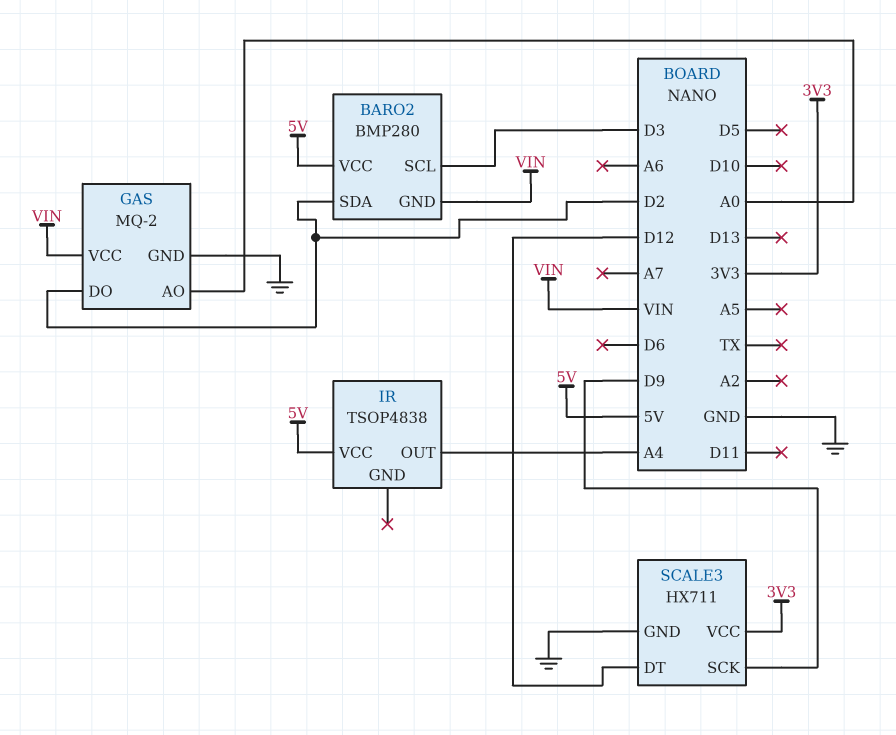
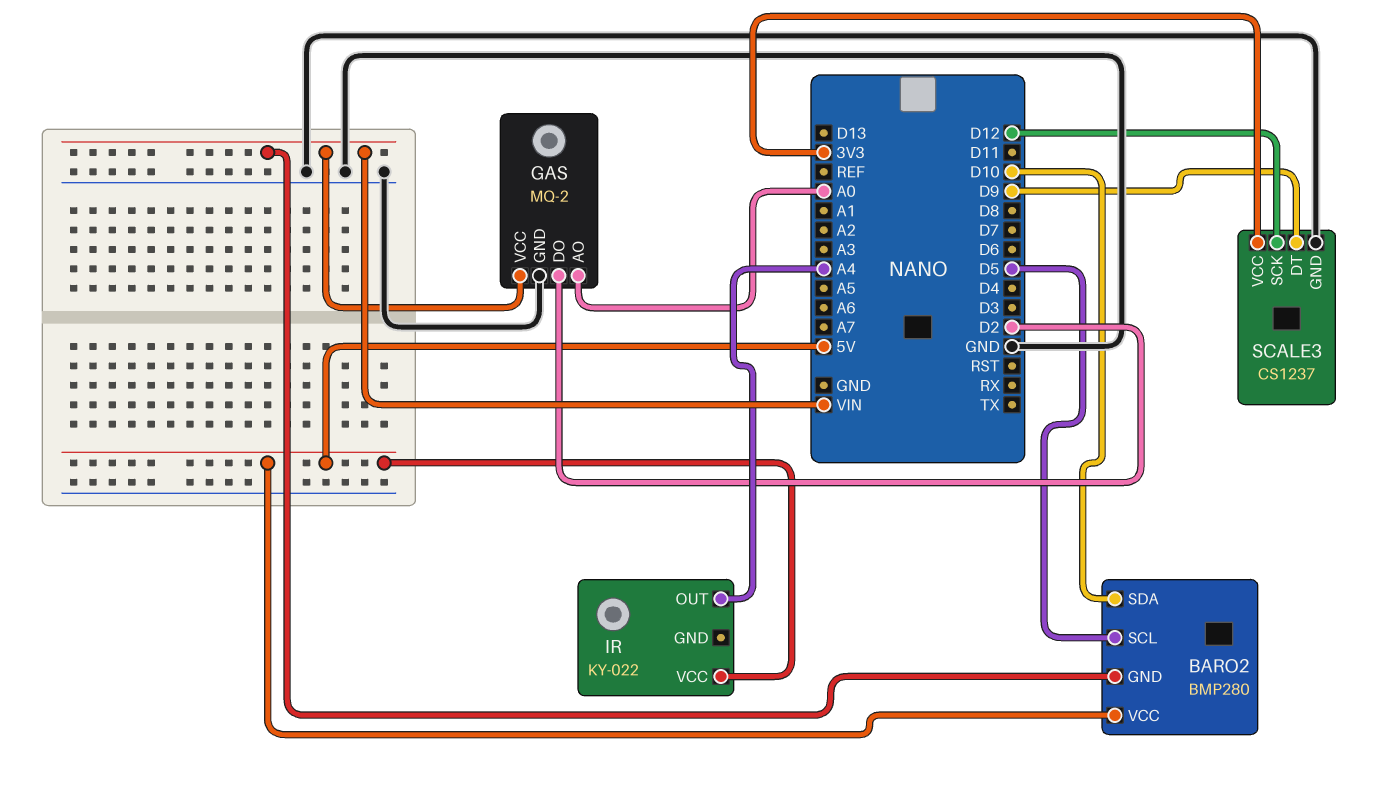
BARO2 pin SCL: D3 -> D5
BARO2 pin SDA: D2 -> D10
IR: TSOP4838 -> KY-022
SCALE3: HX711 -> CS1237
SCALE3 pin DT: D12 -> D9
SCALE3 pin SCK: D9 -> D12

